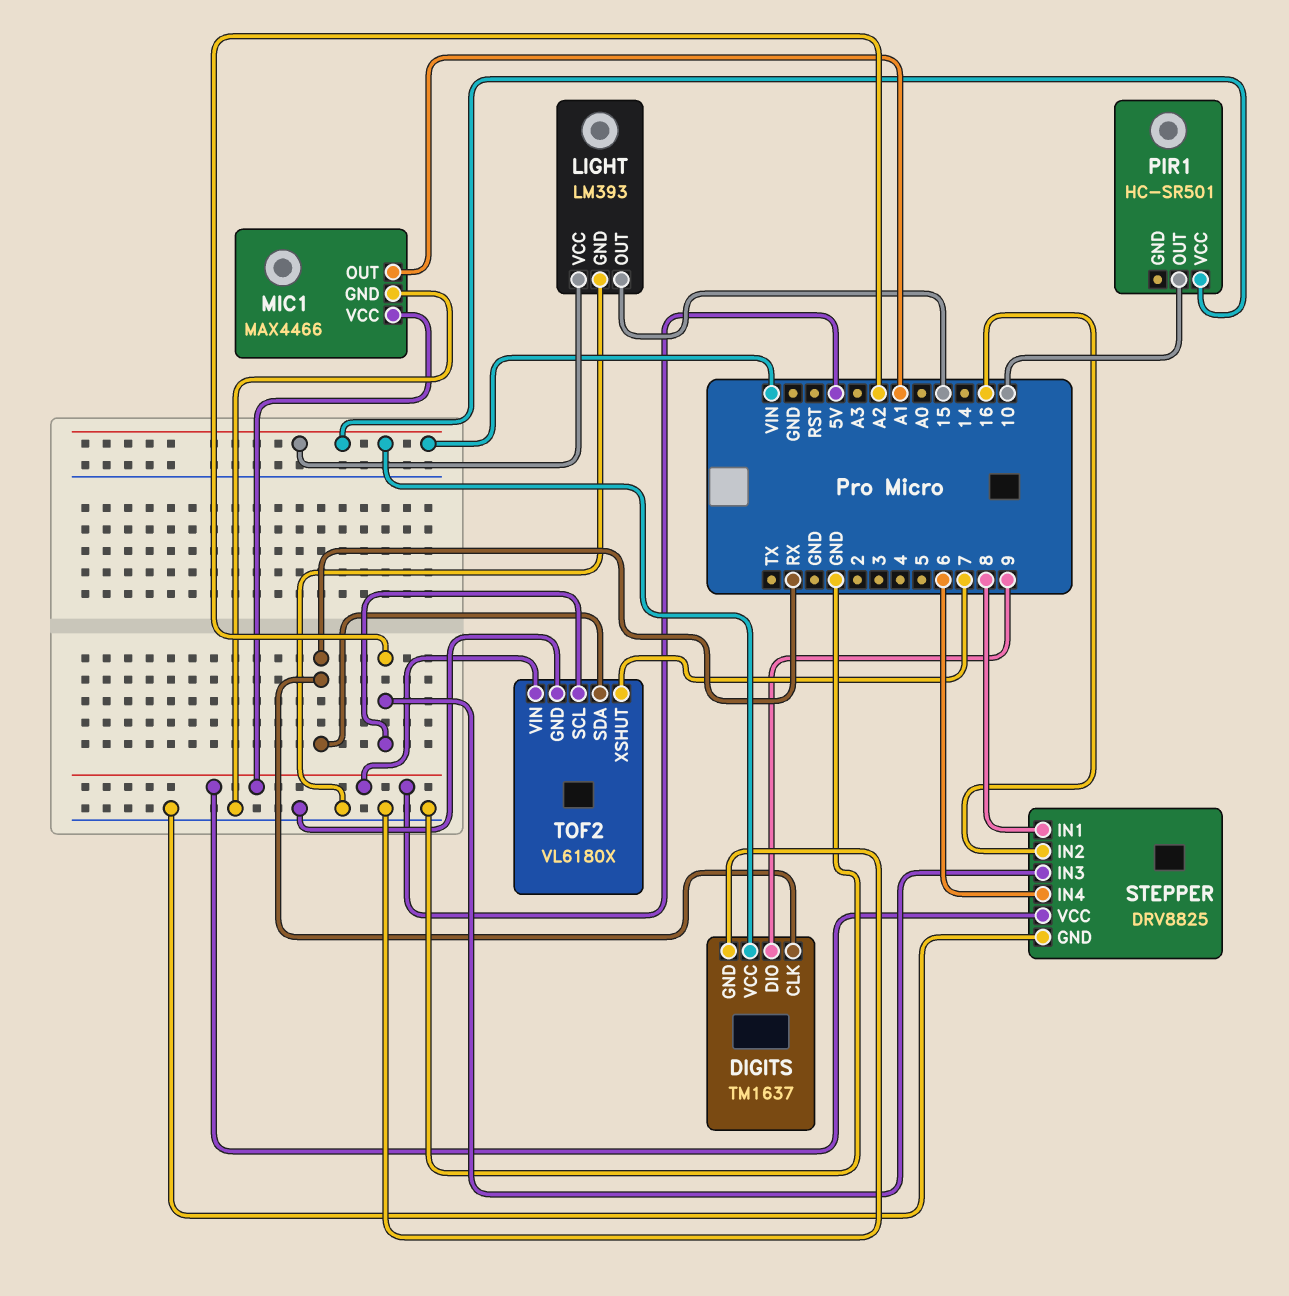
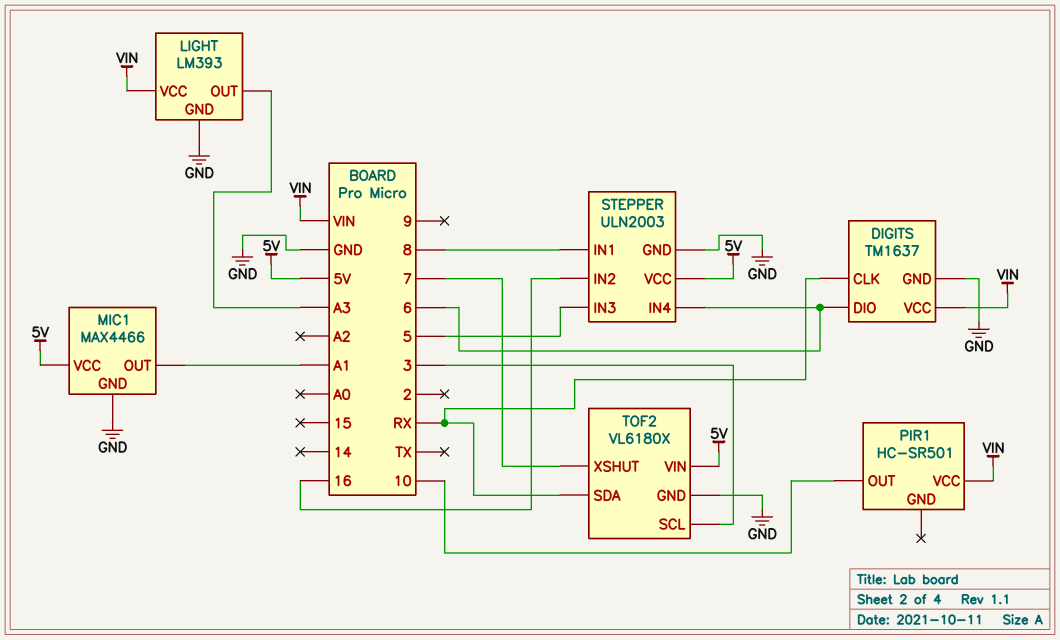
DIGITS pin DIO: 9 -> 6
LIGHT pin OUT: 15 -> A3
STEPPER: DRV8825 -> ULN2003
STEPPER pin IN3: A2 -> 5
TOF2 pin SCL: A2 -> 3

